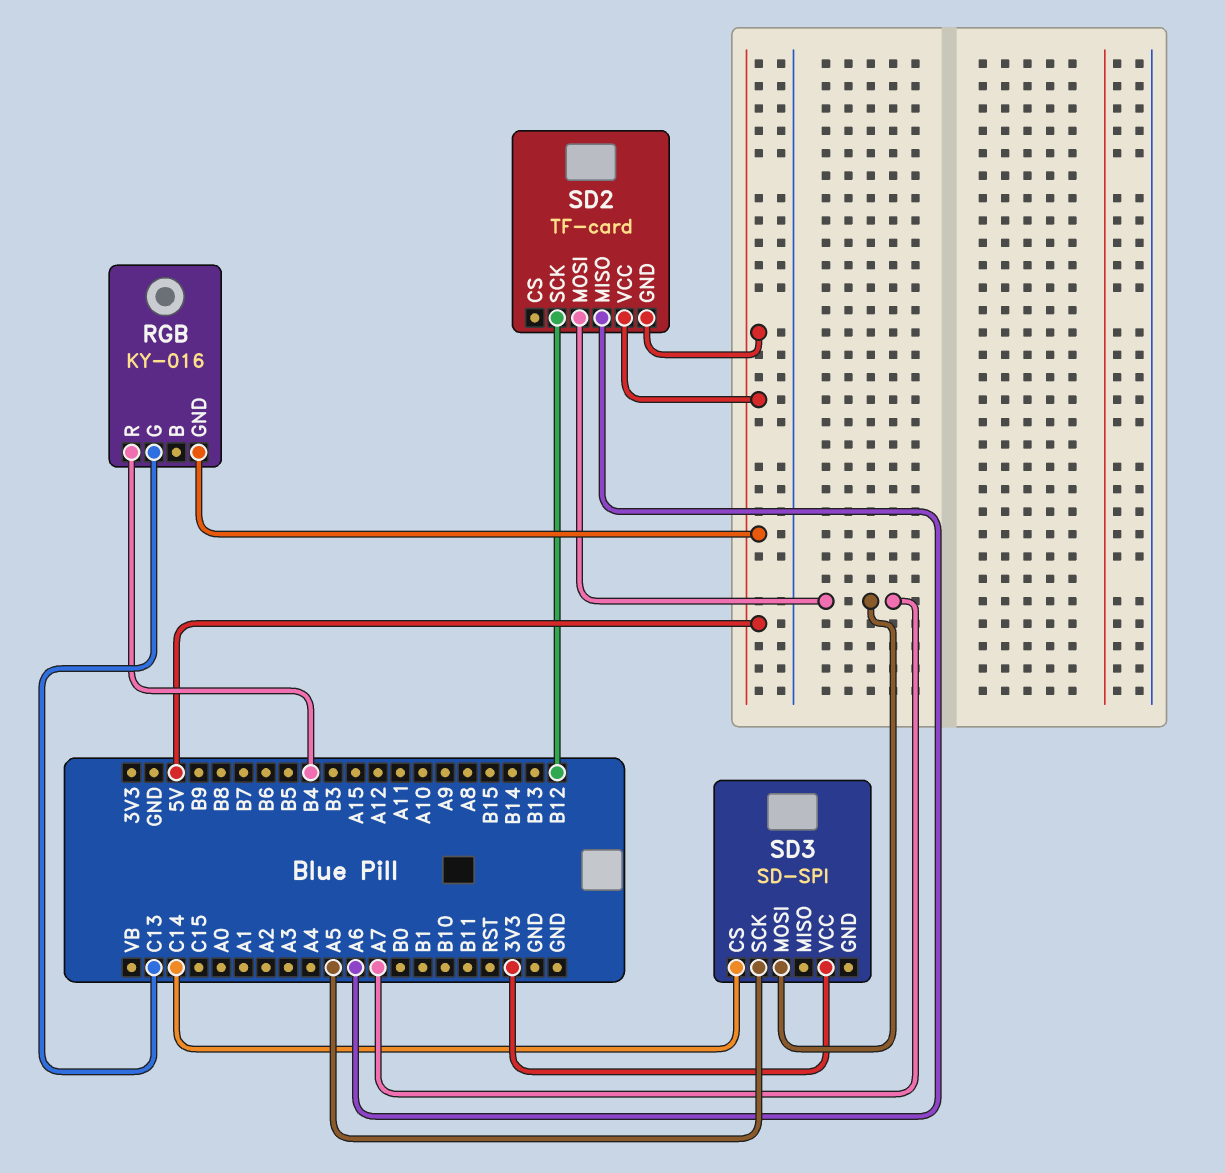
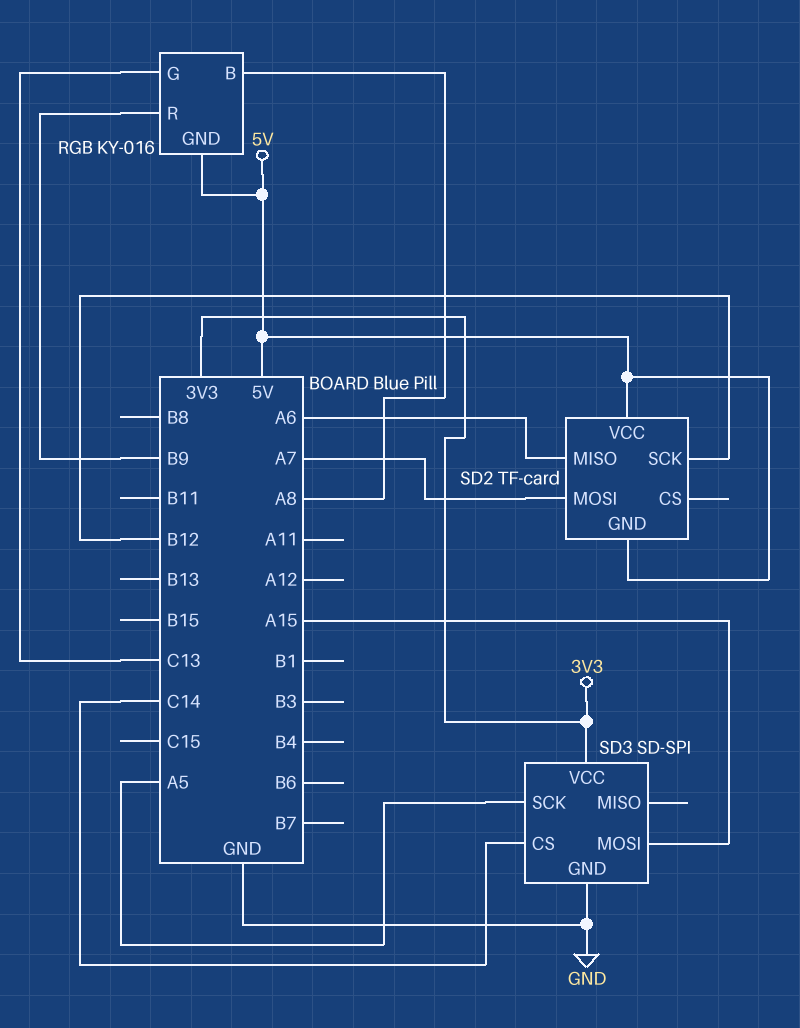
RGB pin B: none -> A8
RGB pin R: B4 -> B9
SD3 pin GND: none -> GND
SD3 pin MOSI: A7 -> A15

